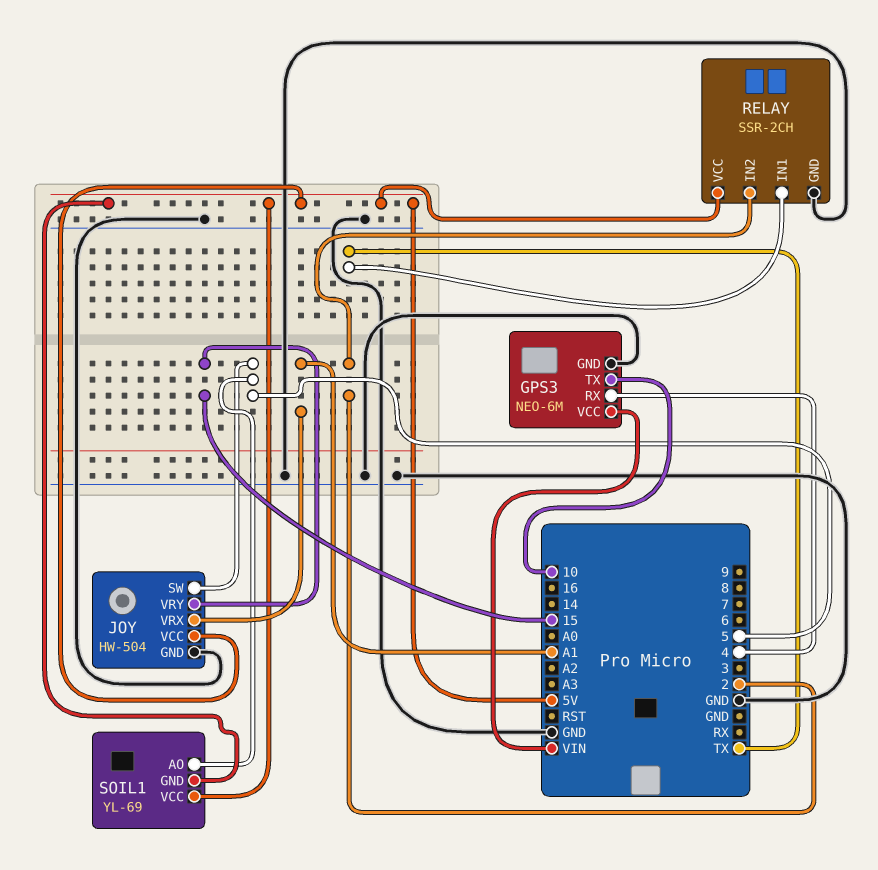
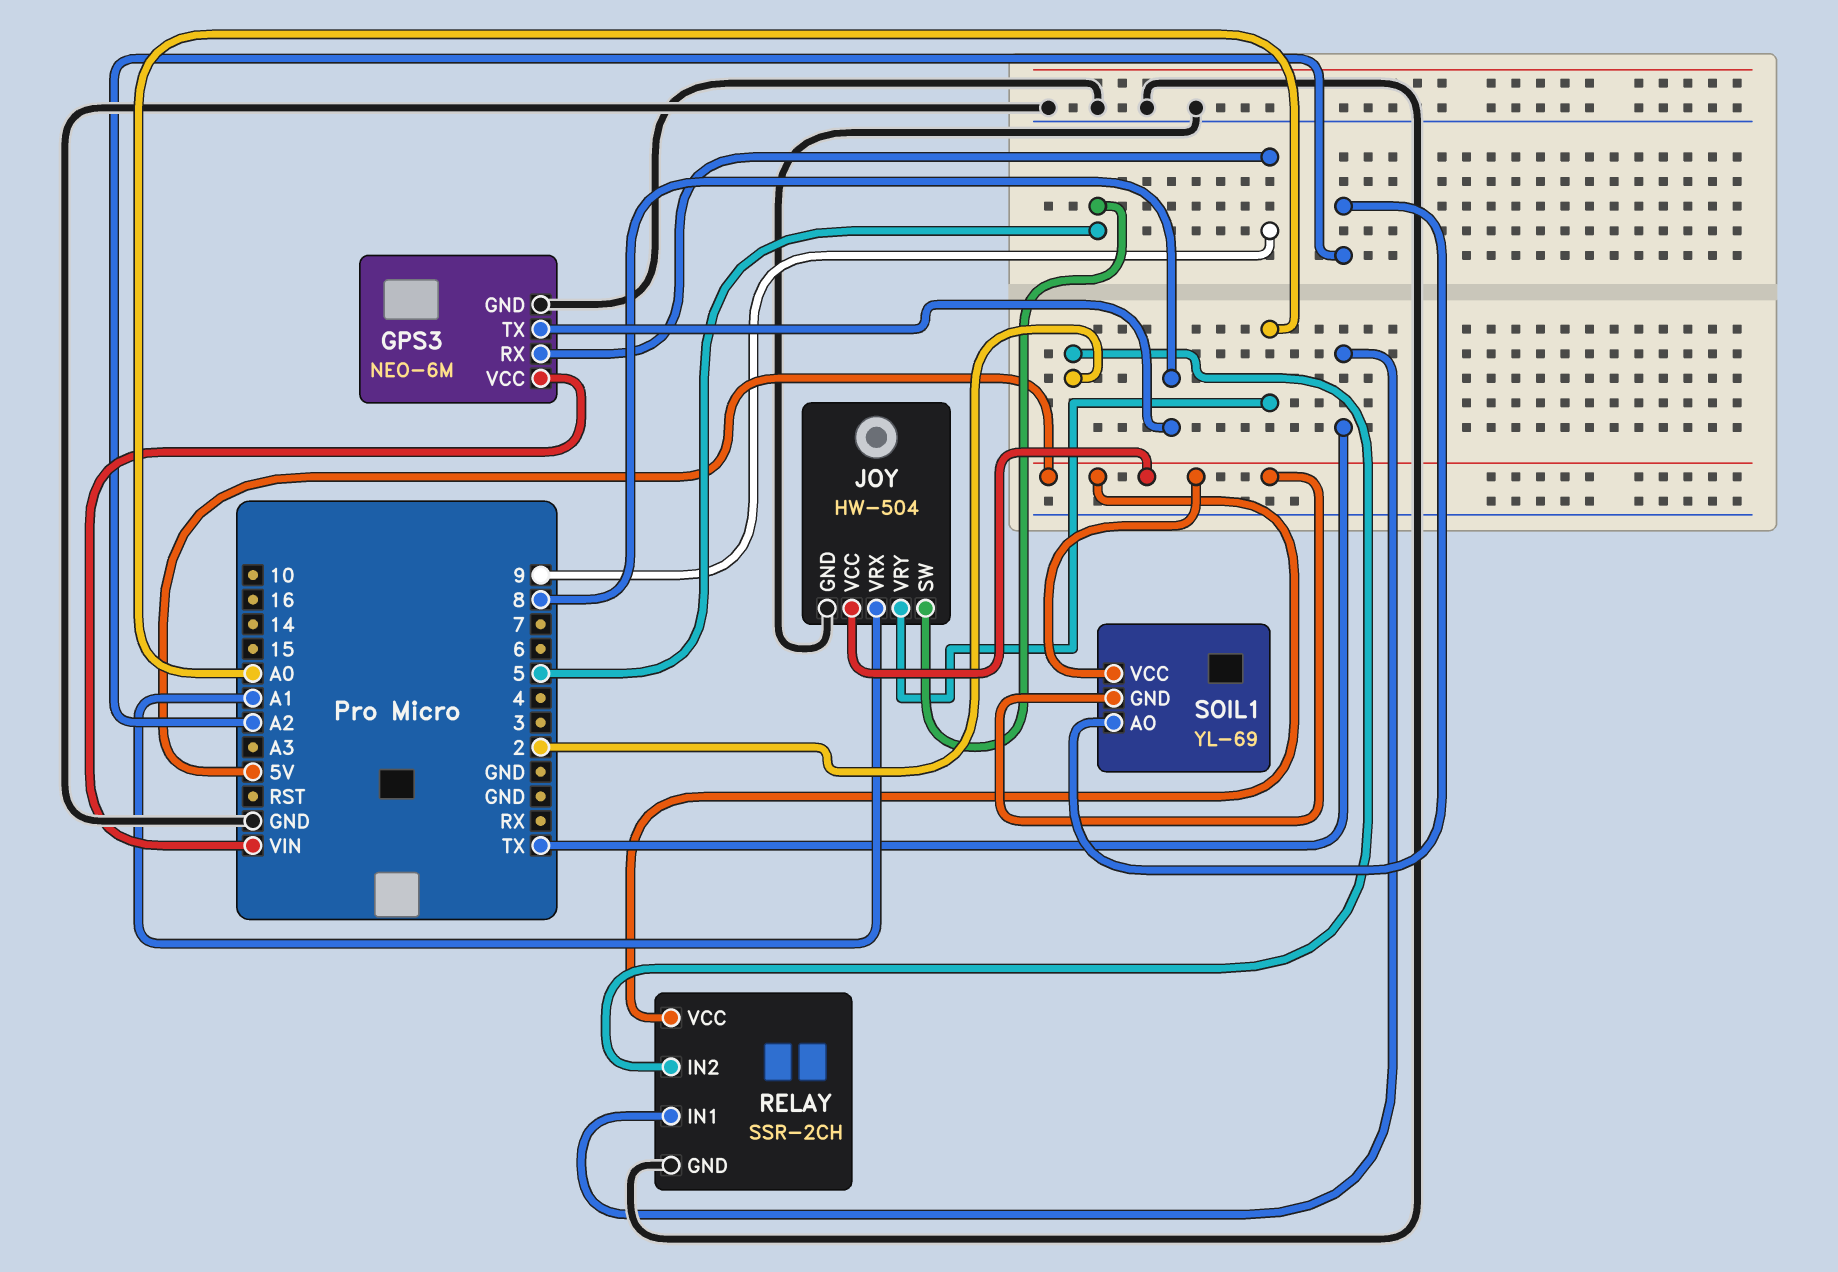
GPS3 pin RX: 4 -> 9
GPS3 pin TX: 10 -> 8
JOY pin VRY: 15 -> A0
SOIL1 pin AO: 5 -> A2

